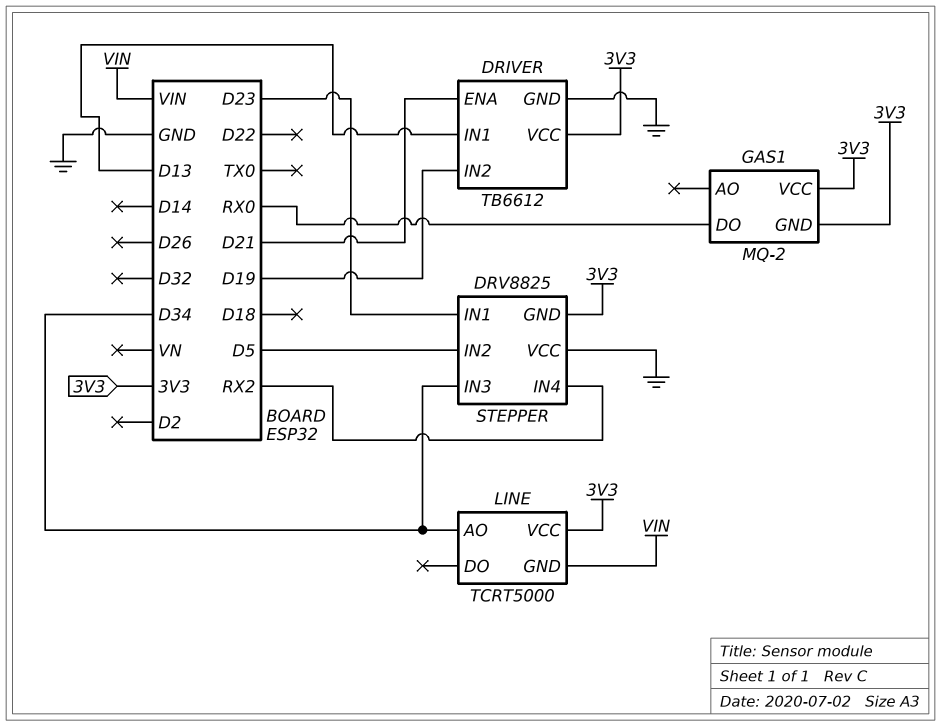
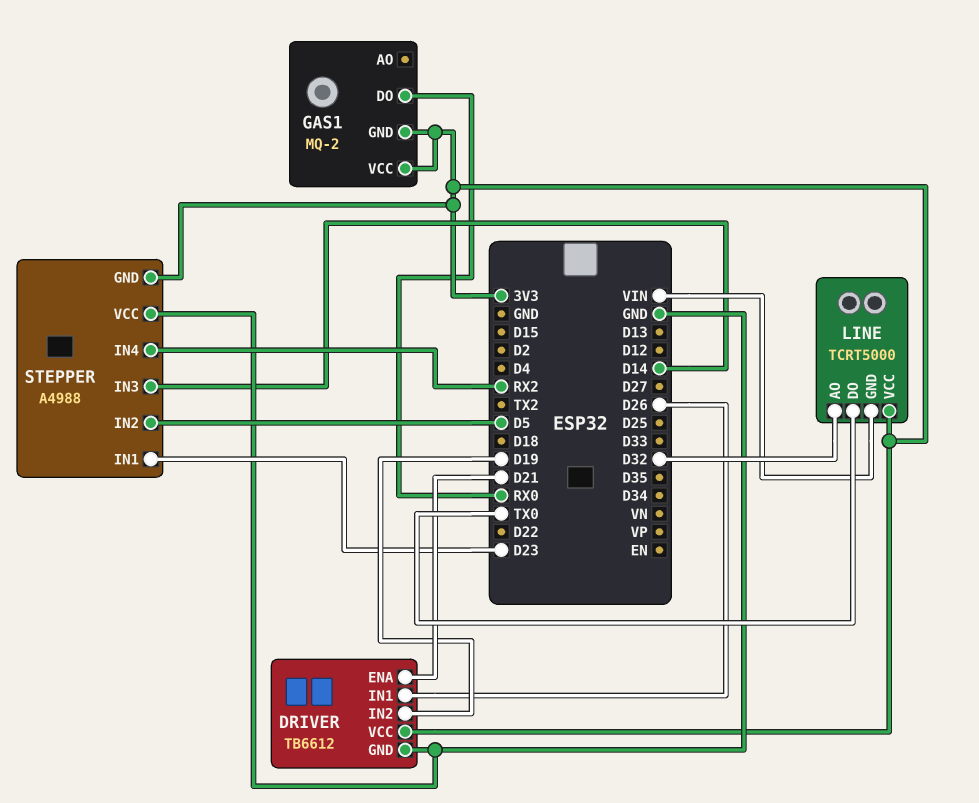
DRIVER pin IN1: D13 -> D26
LINE pin AO: D34 -> D32
LINE pin DO: none -> TX0
STEPPER: DRV8825 -> A4988
STEPPER pin IN3: D34 -> D14

